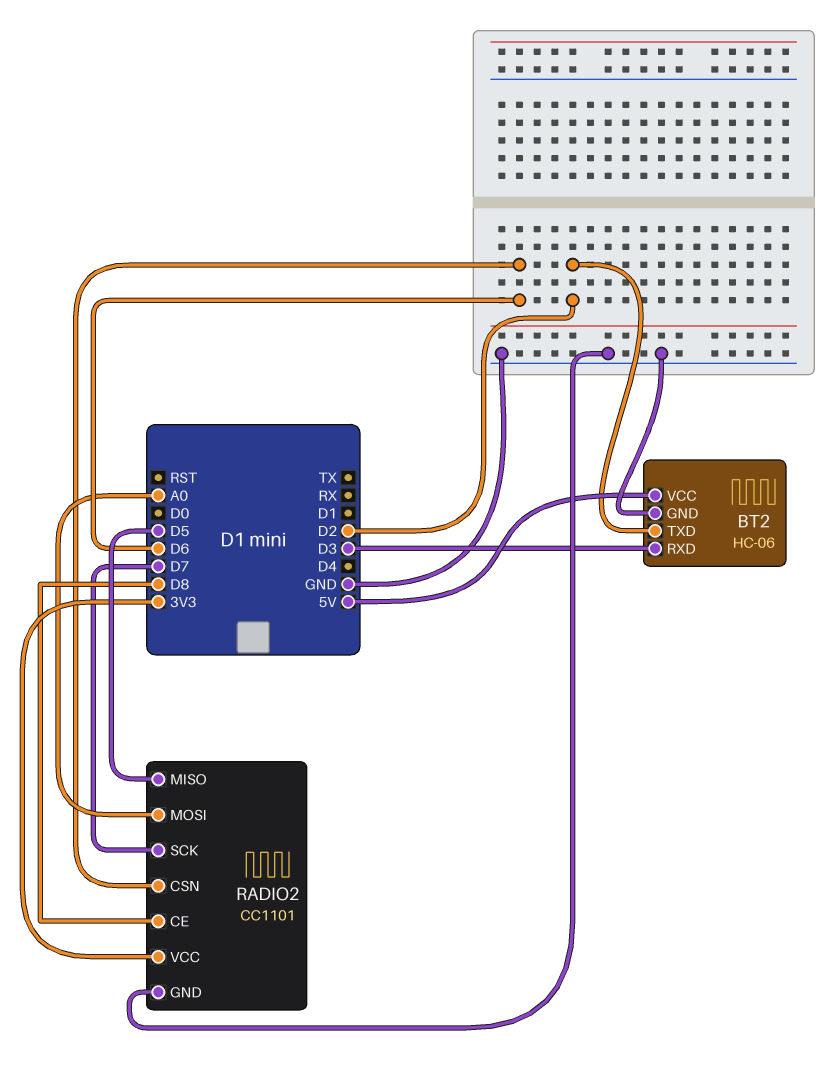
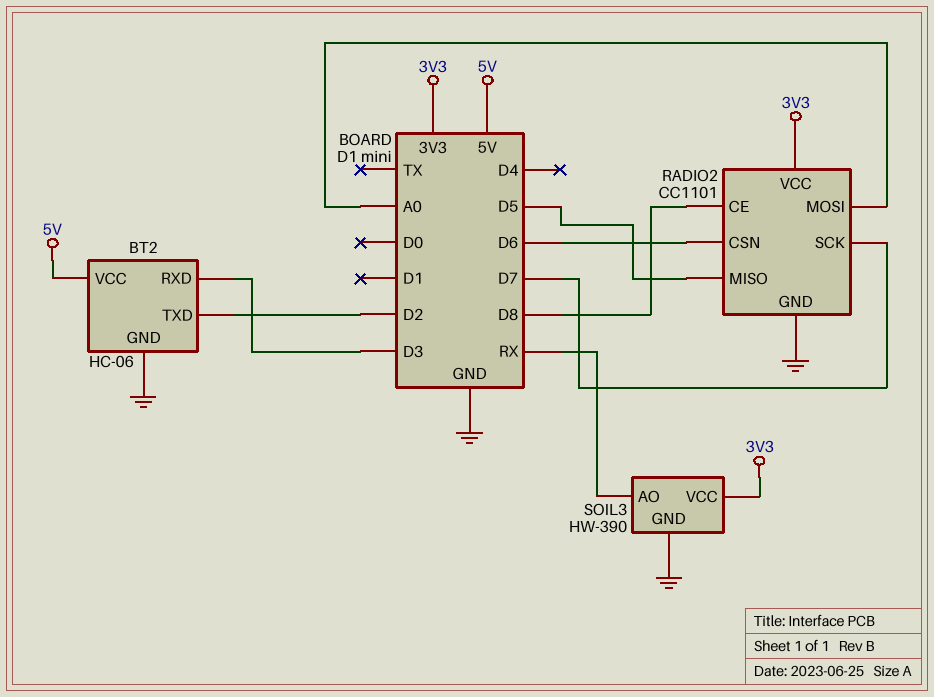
SOIL3: none -> HW-390
SOIL3 pin AO: none -> RX
SOIL3 pin GND: none -> GND
SOIL3 pin VCC: none -> 3V3

